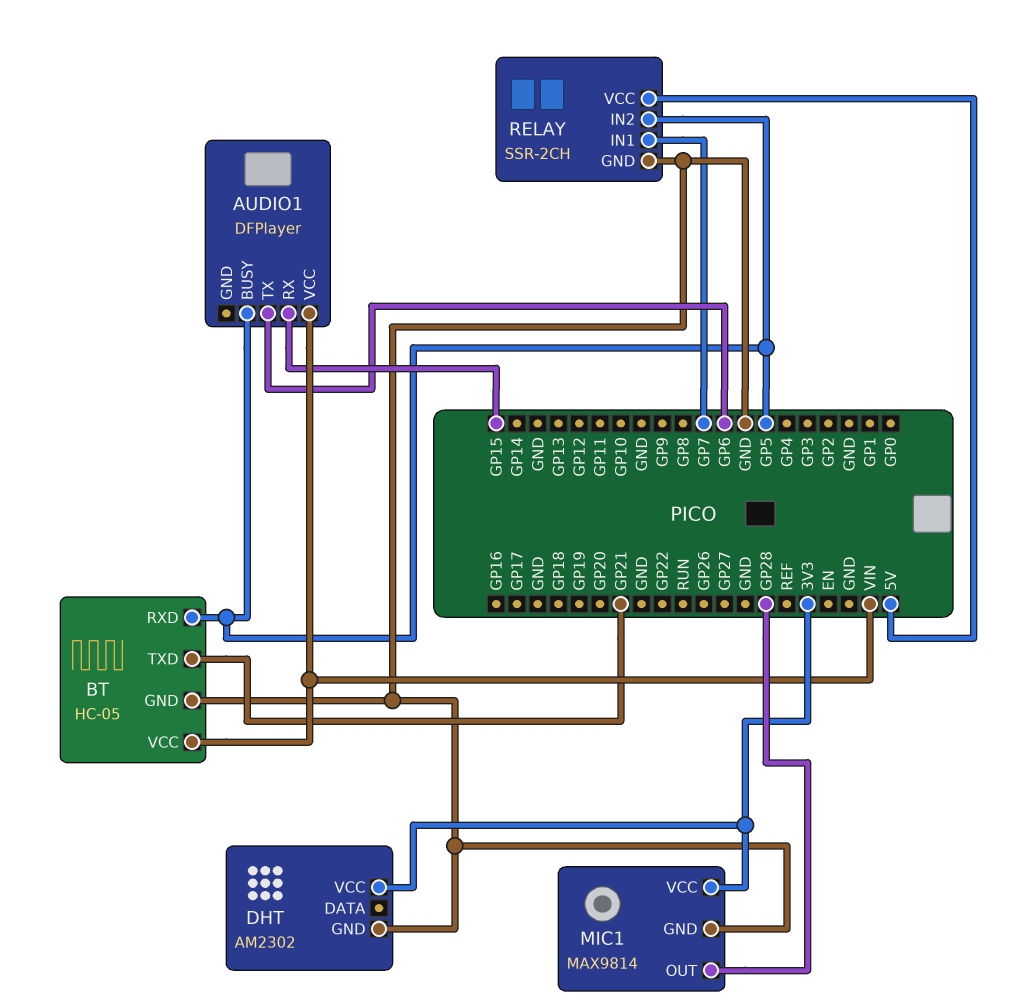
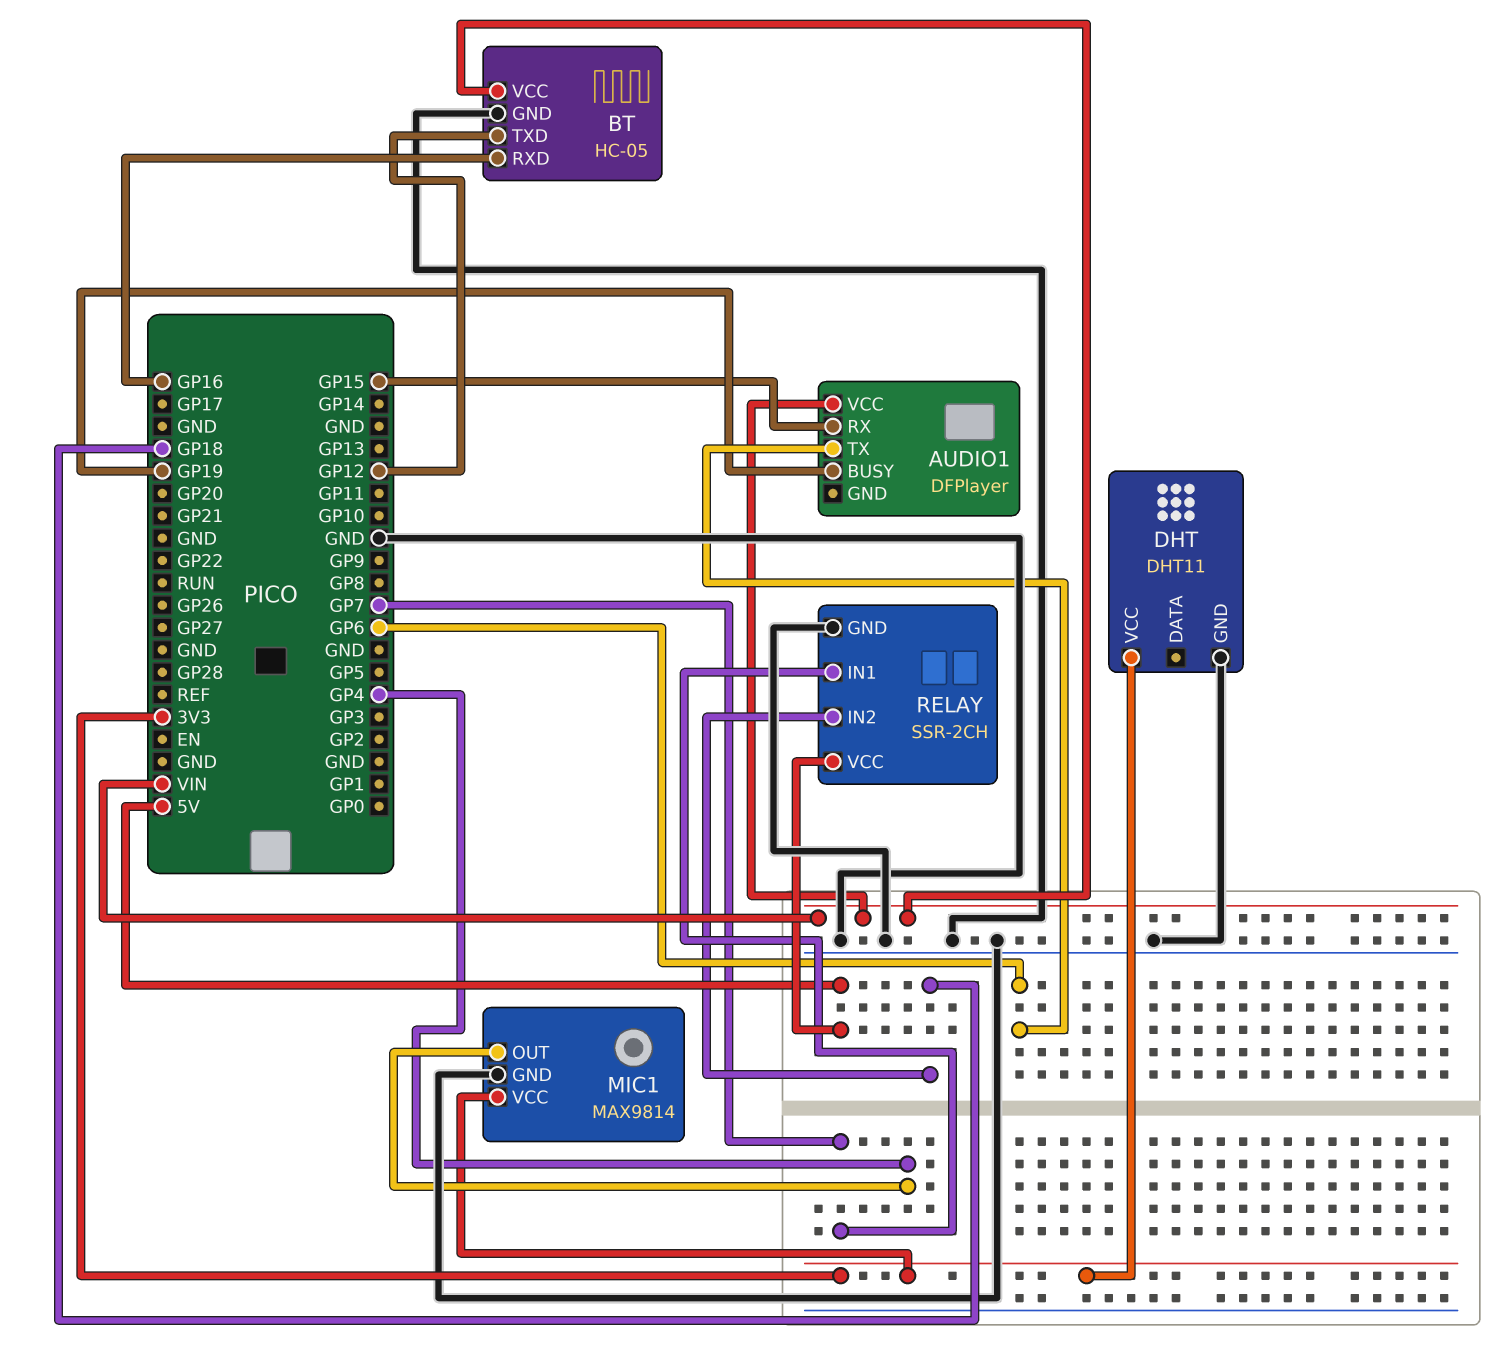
AUDIO1 pin BUSY: GP5 -> GP19
BT pin RXD: GP5 -> GP16
BT pin TXD: GP21 -> GP12
DHT: AM2302 -> DHT11
MIC1 pin OUT: GP28 -> GP4
RELAY pin IN2: GP5 -> GP18

